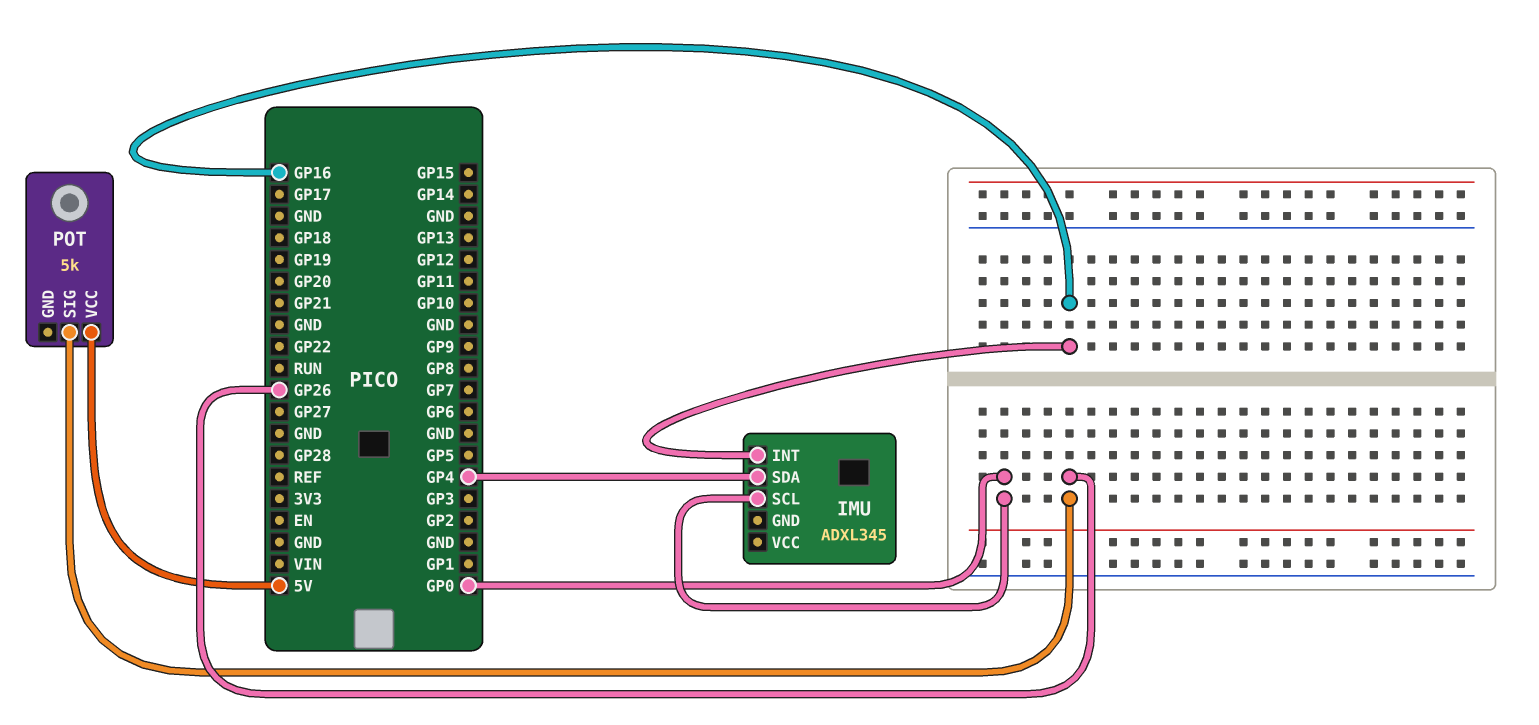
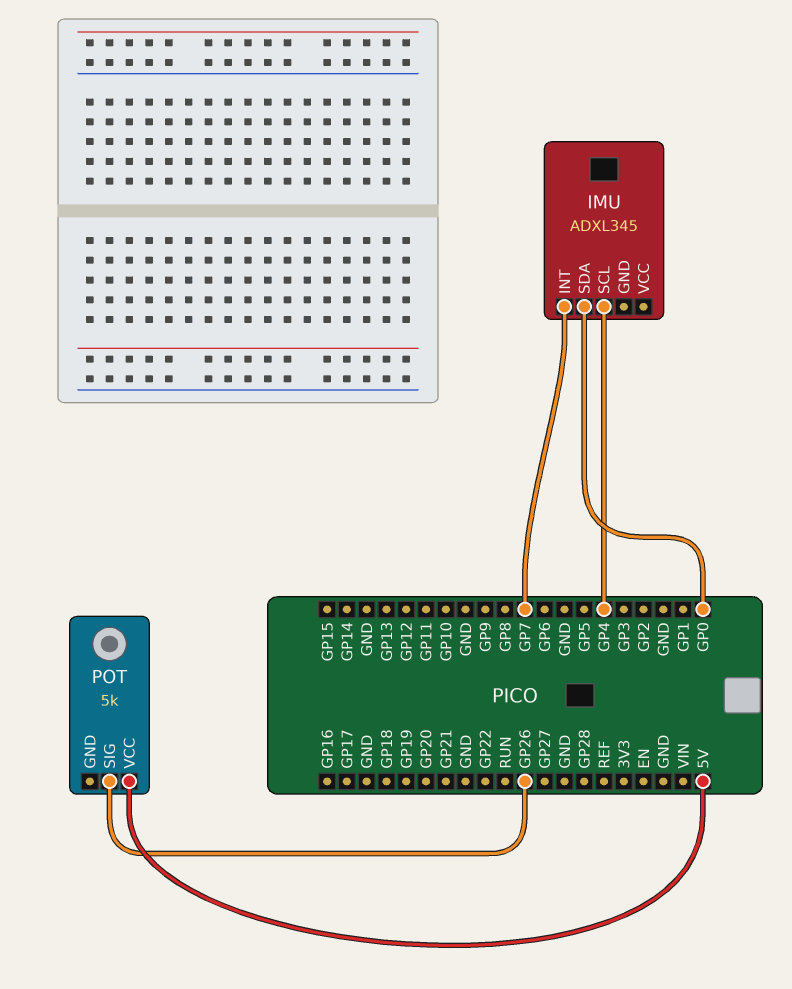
IMU pin INT: GP16 -> GP7
IMU pin SCL: GP0 -> GP4
IMU pin SDA: GP4 -> GP0

